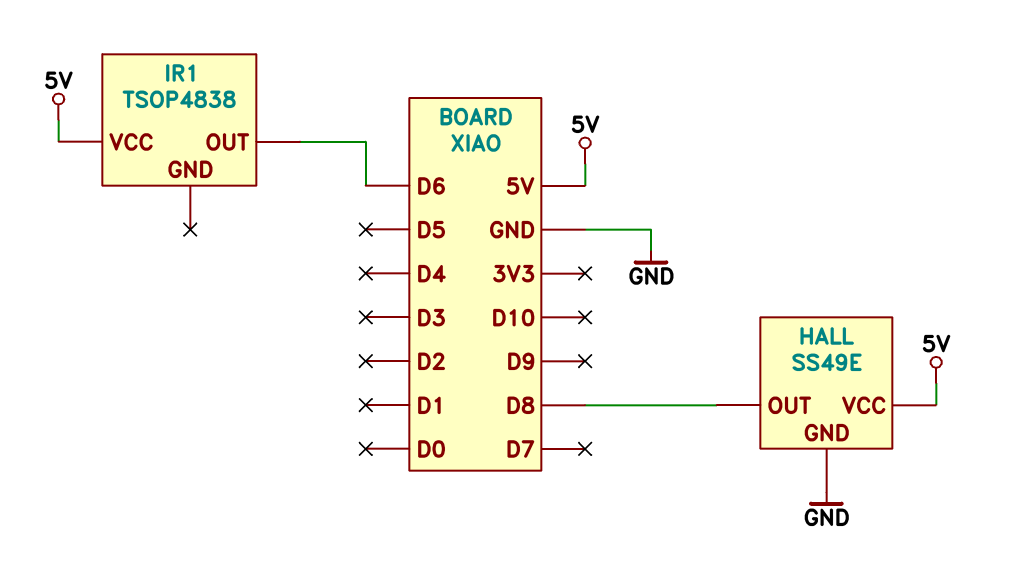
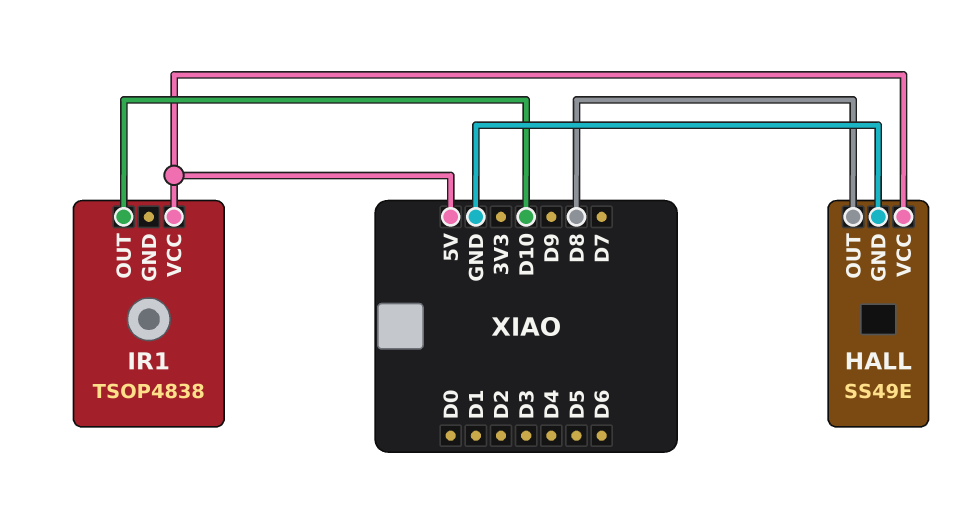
IR1 pin OUT: D6 -> D10

